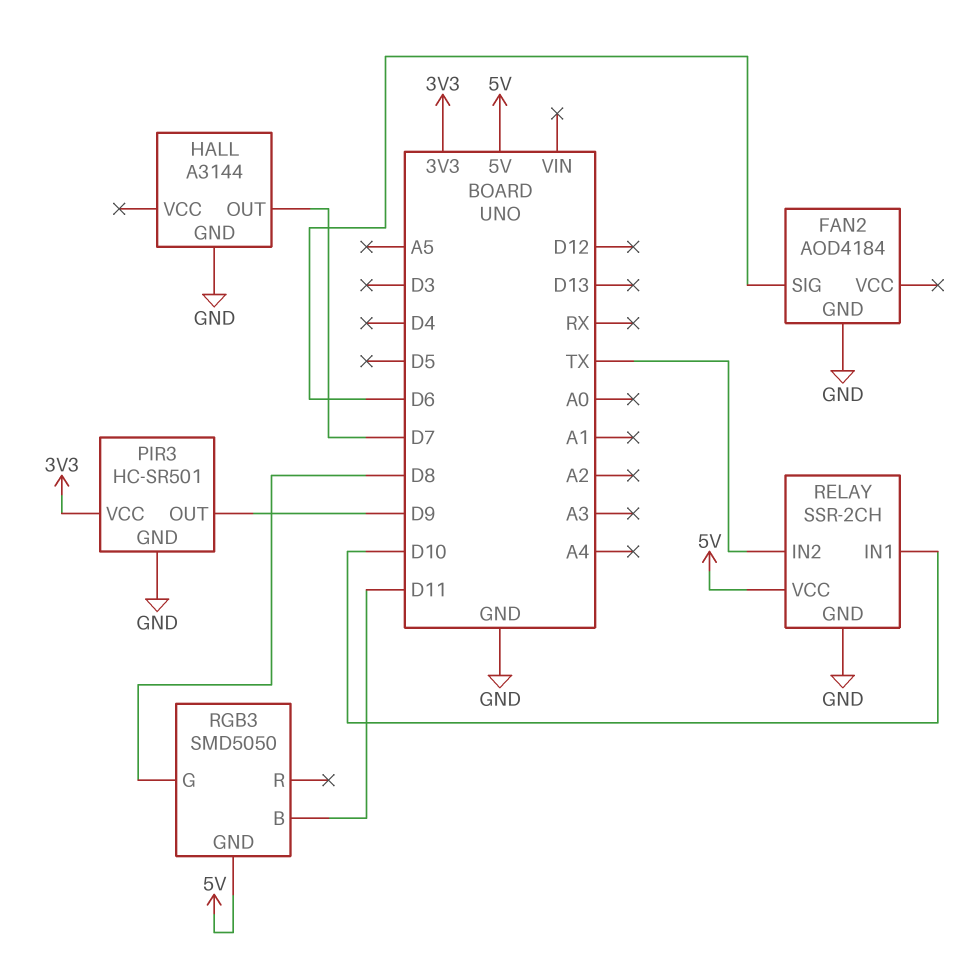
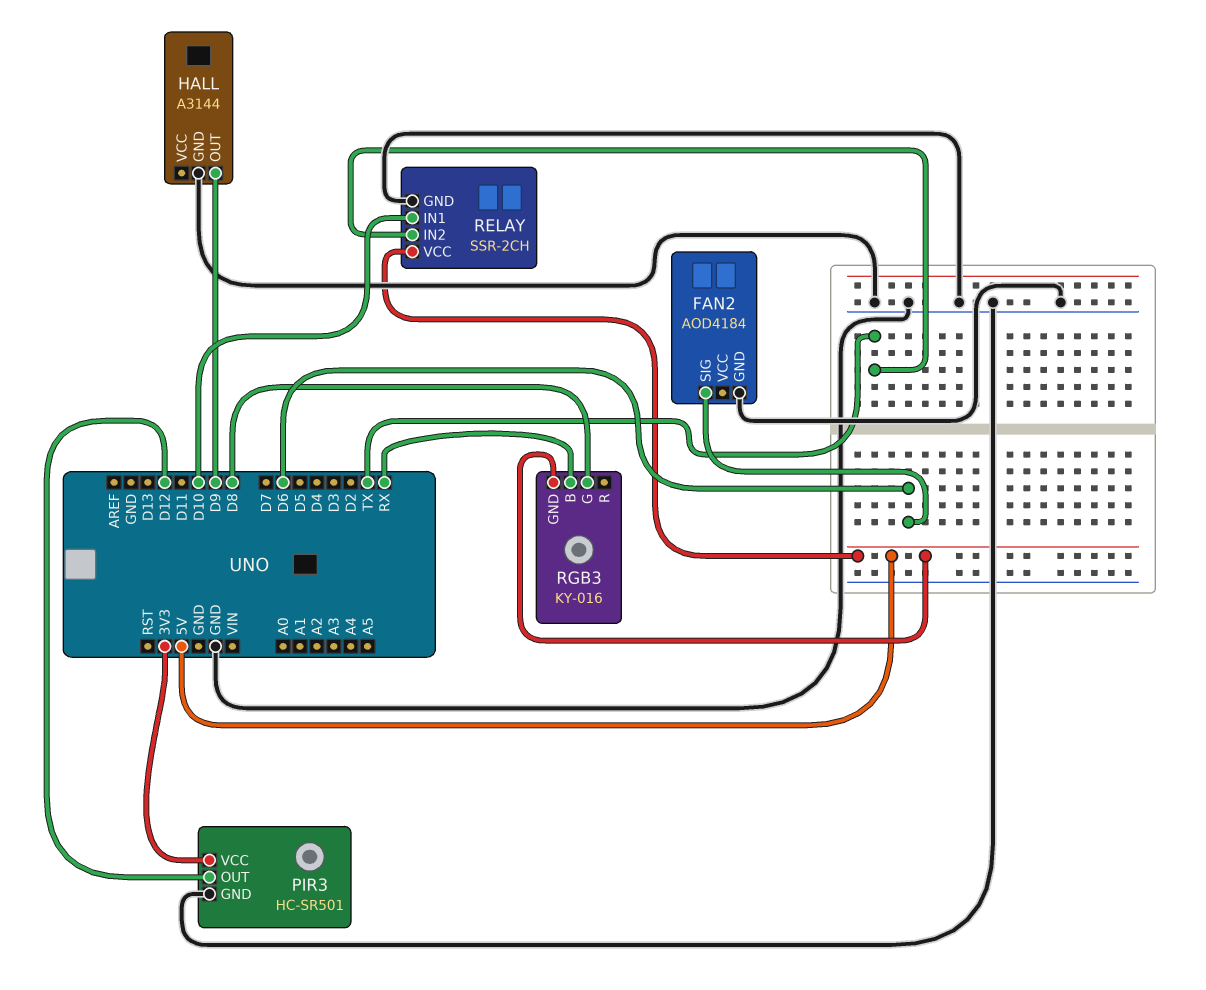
HALL pin OUT: D7 -> D9
PIR3 pin OUT: D9 -> D12
RGB3: SMD5050 -> KY-016
RGB3 pin B: D11 -> RX

